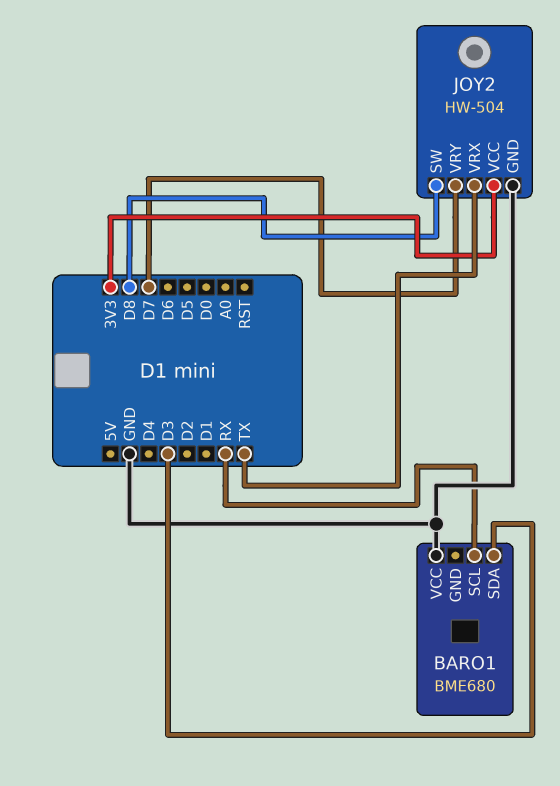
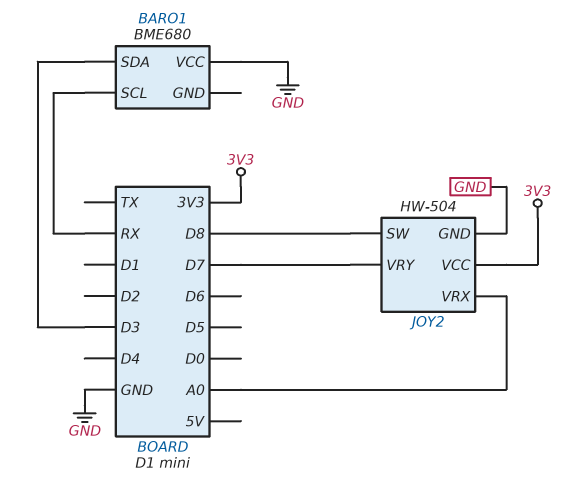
JOY2 pin VRX: TX -> A0

